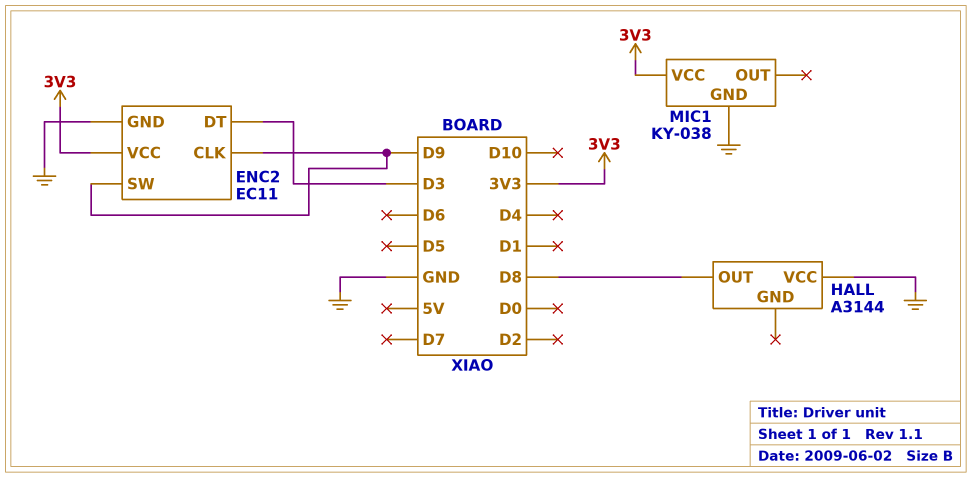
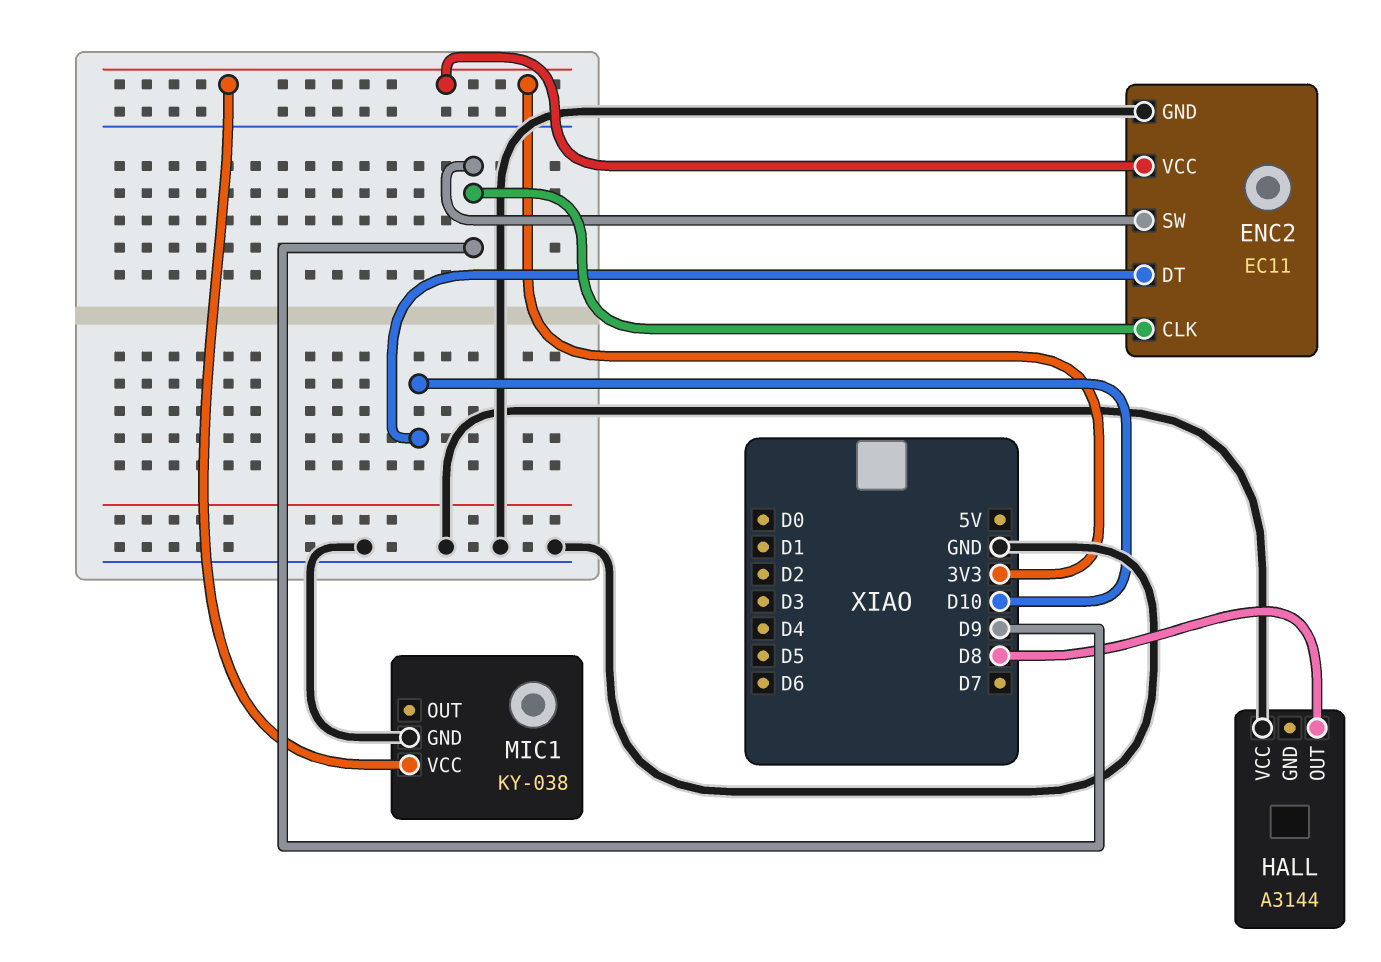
ENC2 pin DT: D3 -> D10

